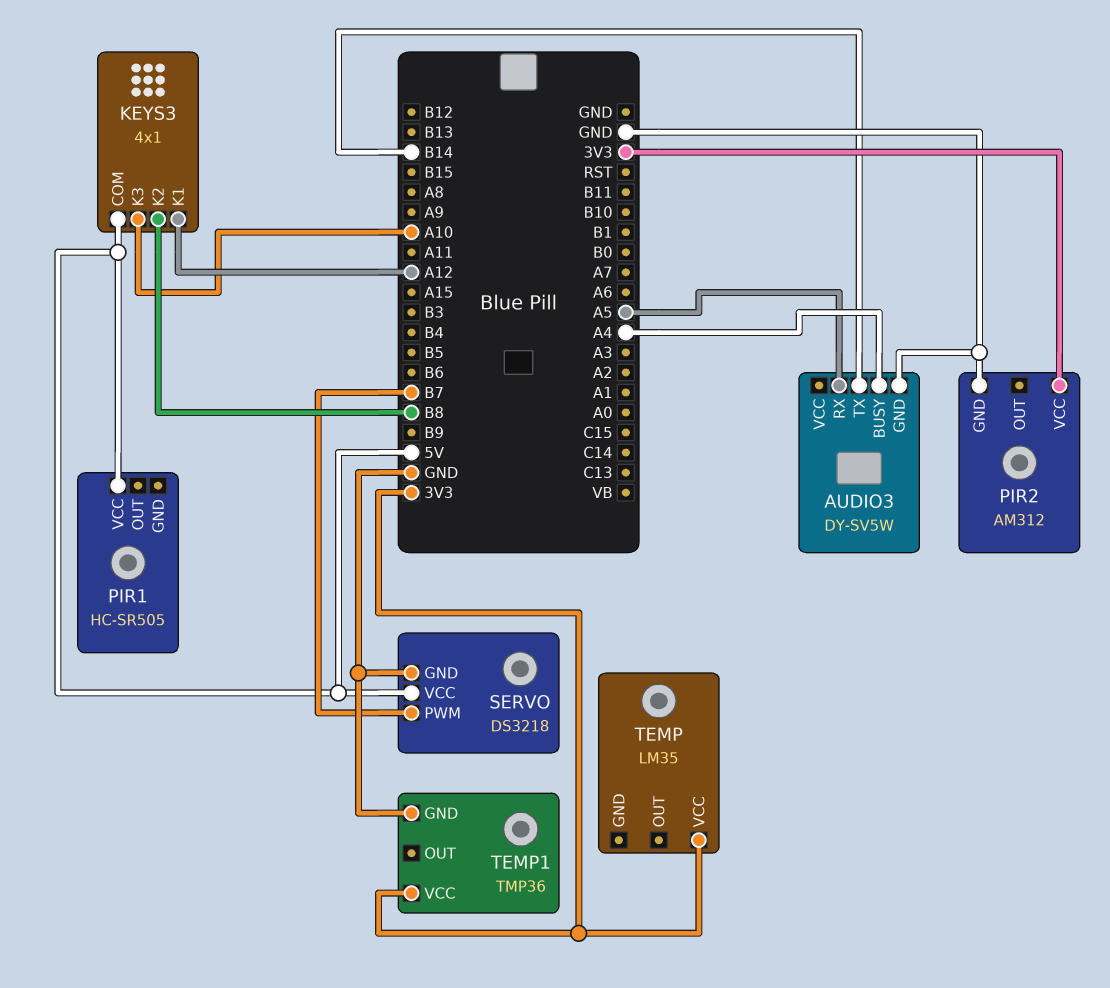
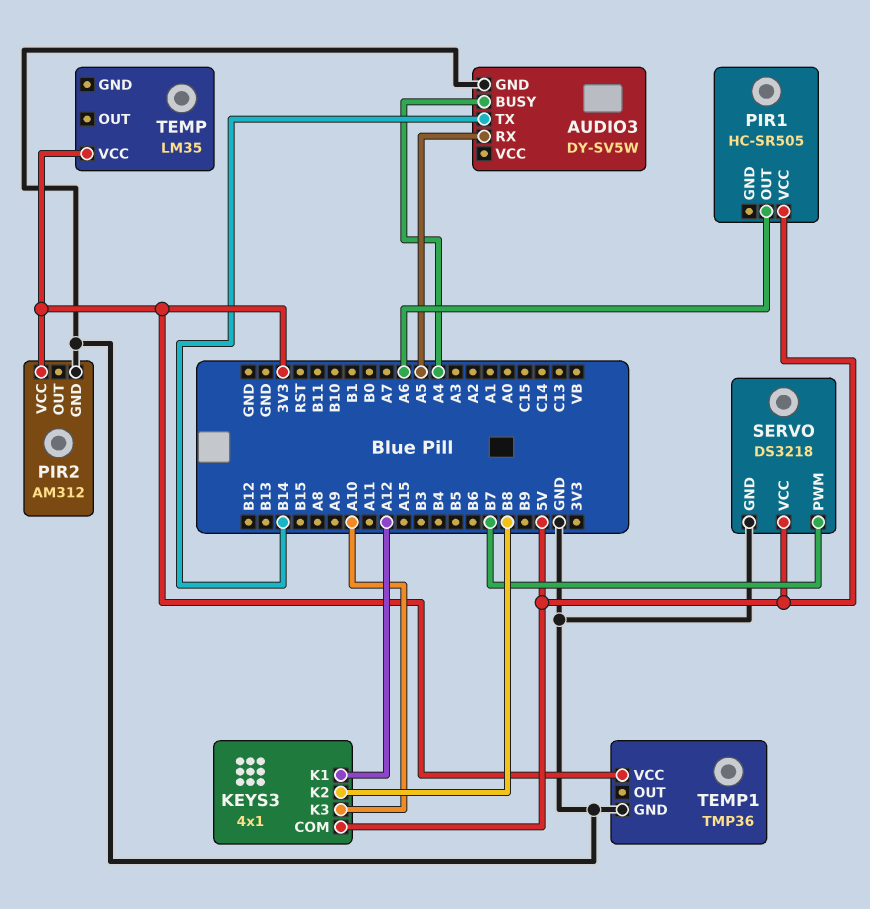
PIR1 pin OUT: none -> A6

